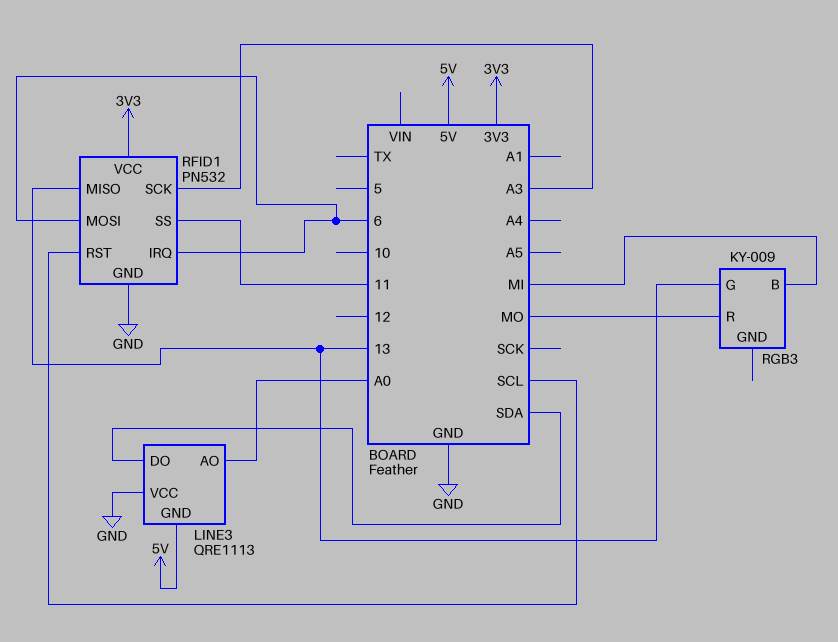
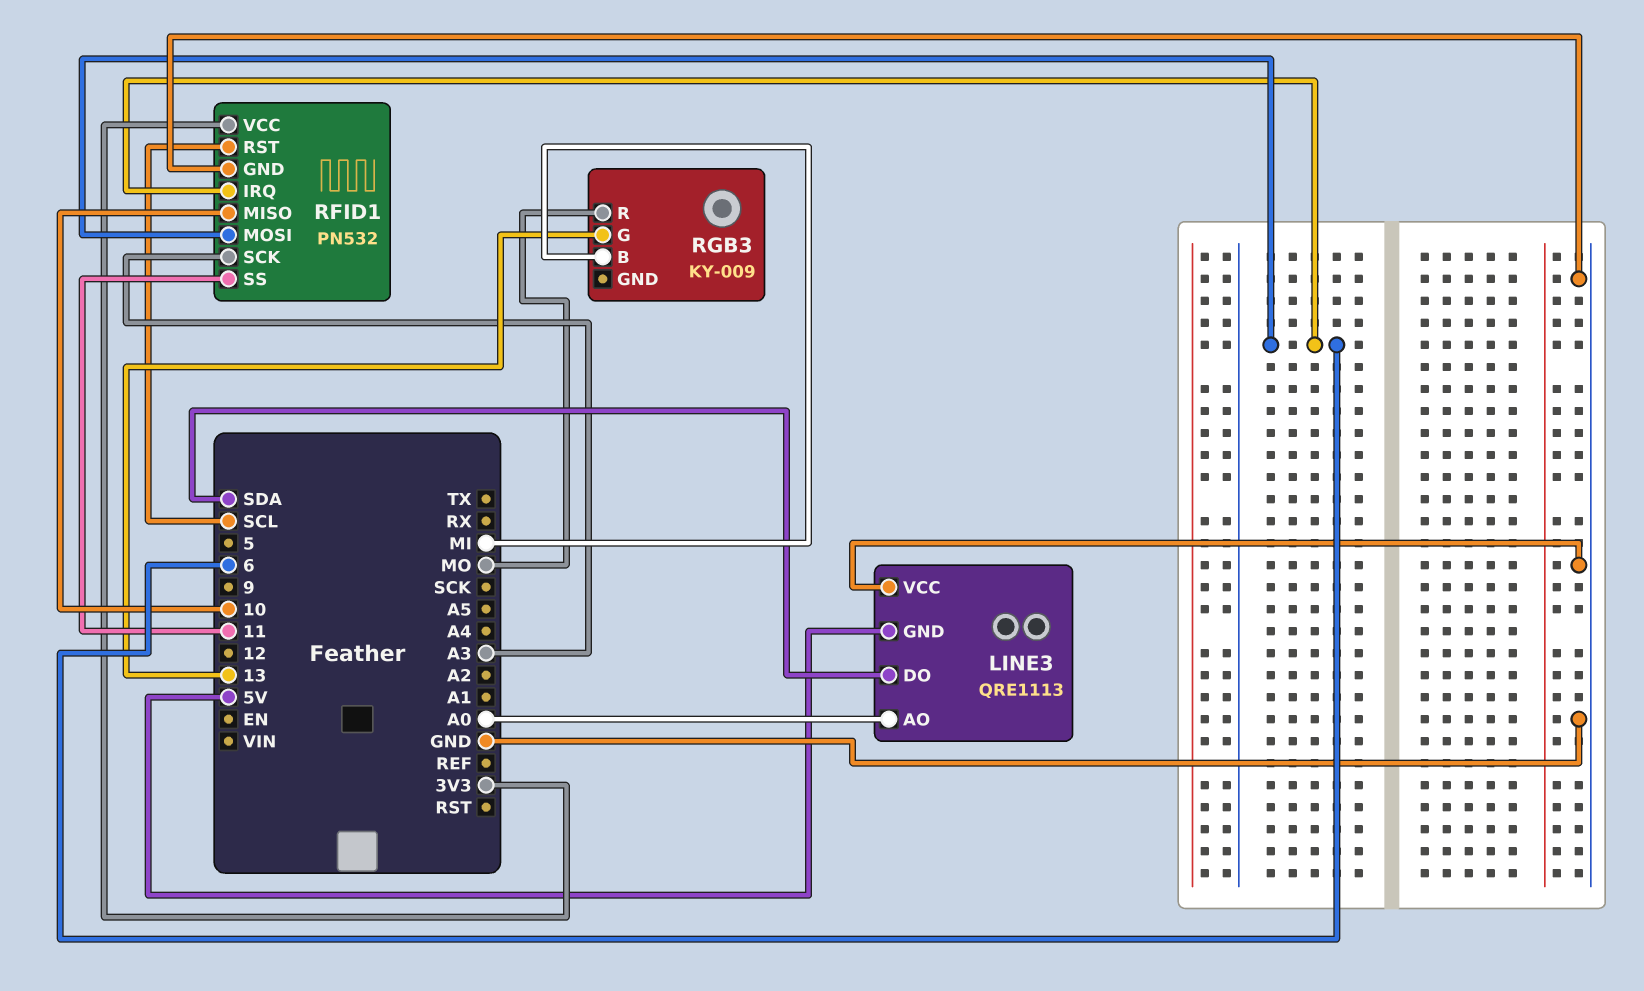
RFID1 pin MISO: 13 -> 10

